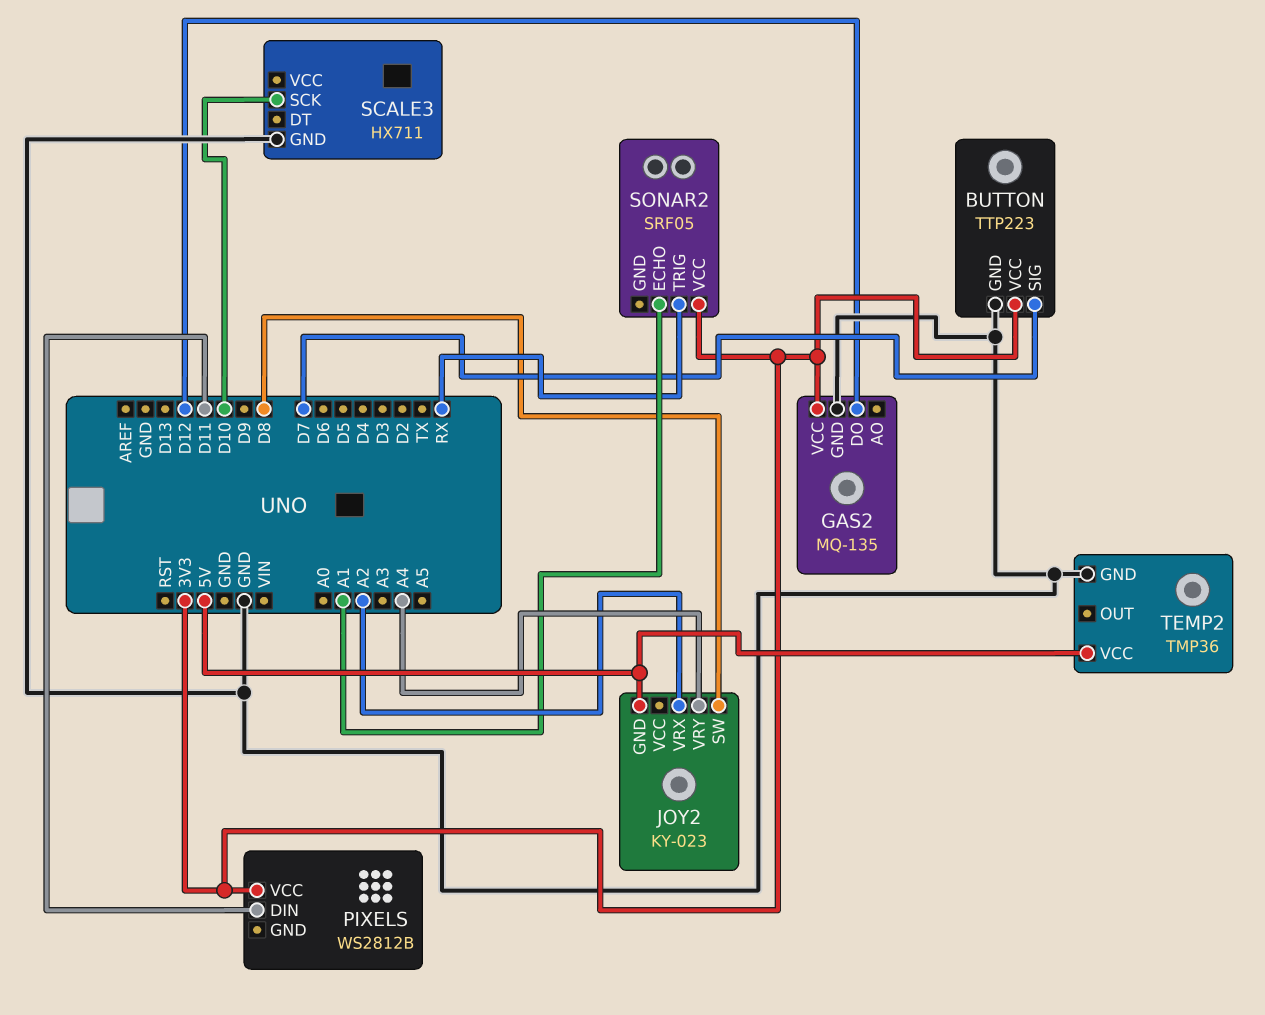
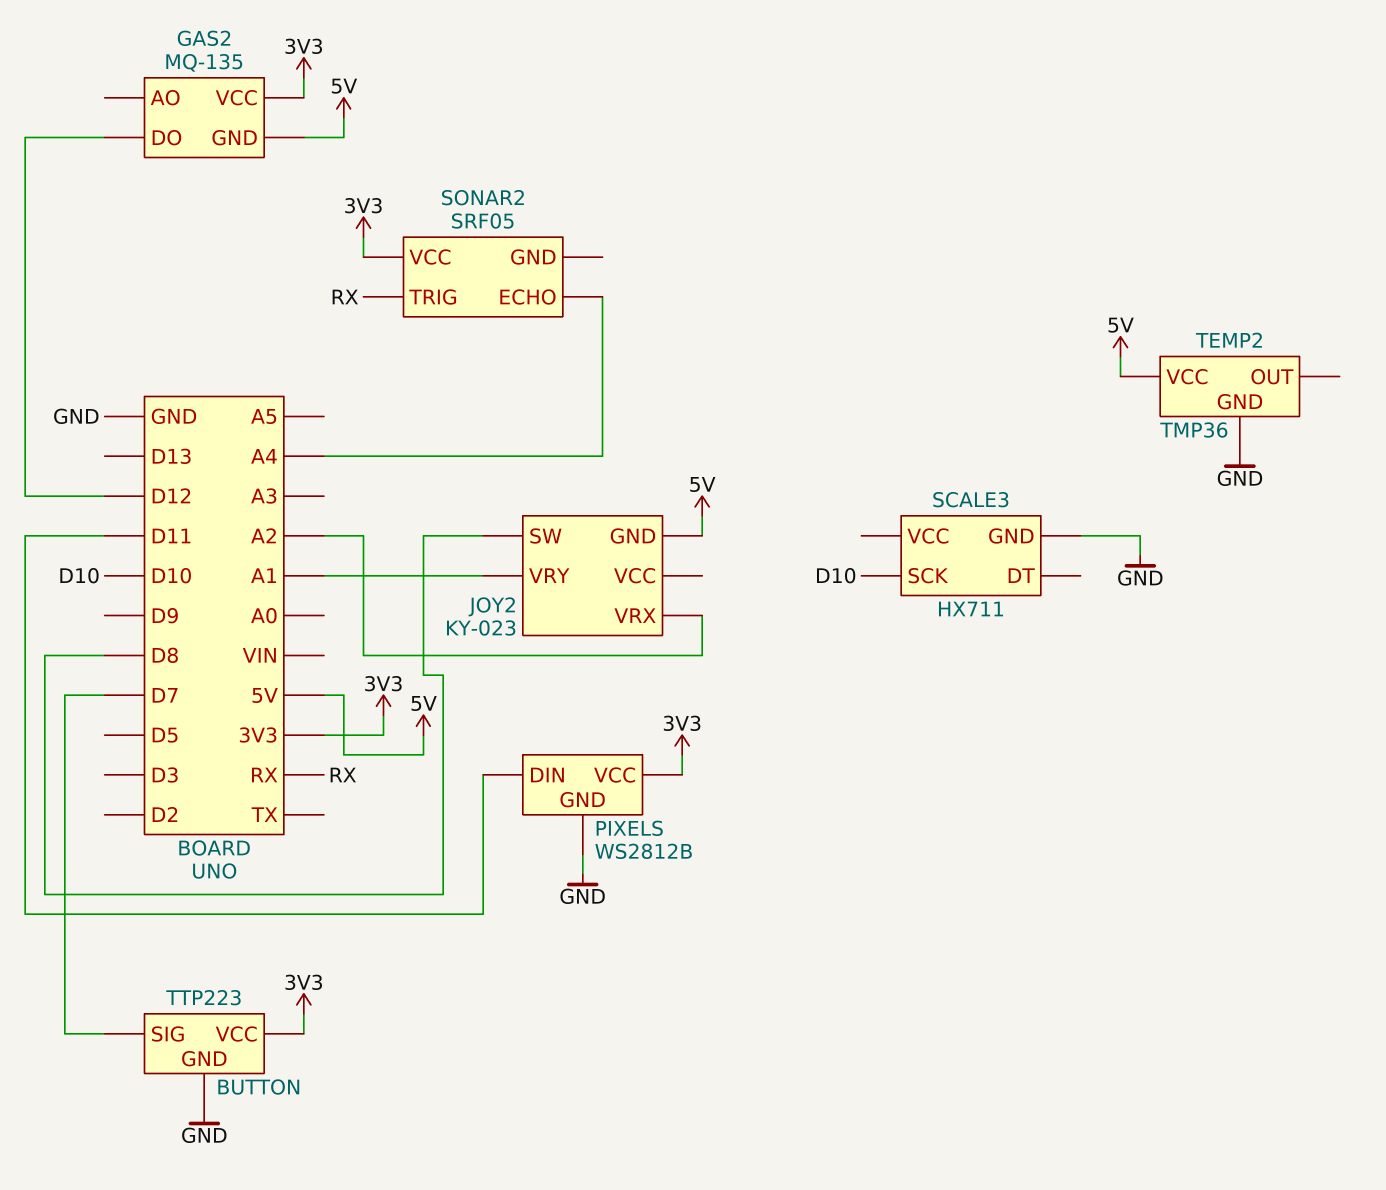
GAS2 pin GND: GND -> 5V
JOY2 pin VRY: A4 -> A1
PIXELS pin GND: none -> GND
SONAR2 pin ECHO: A1 -> A4

